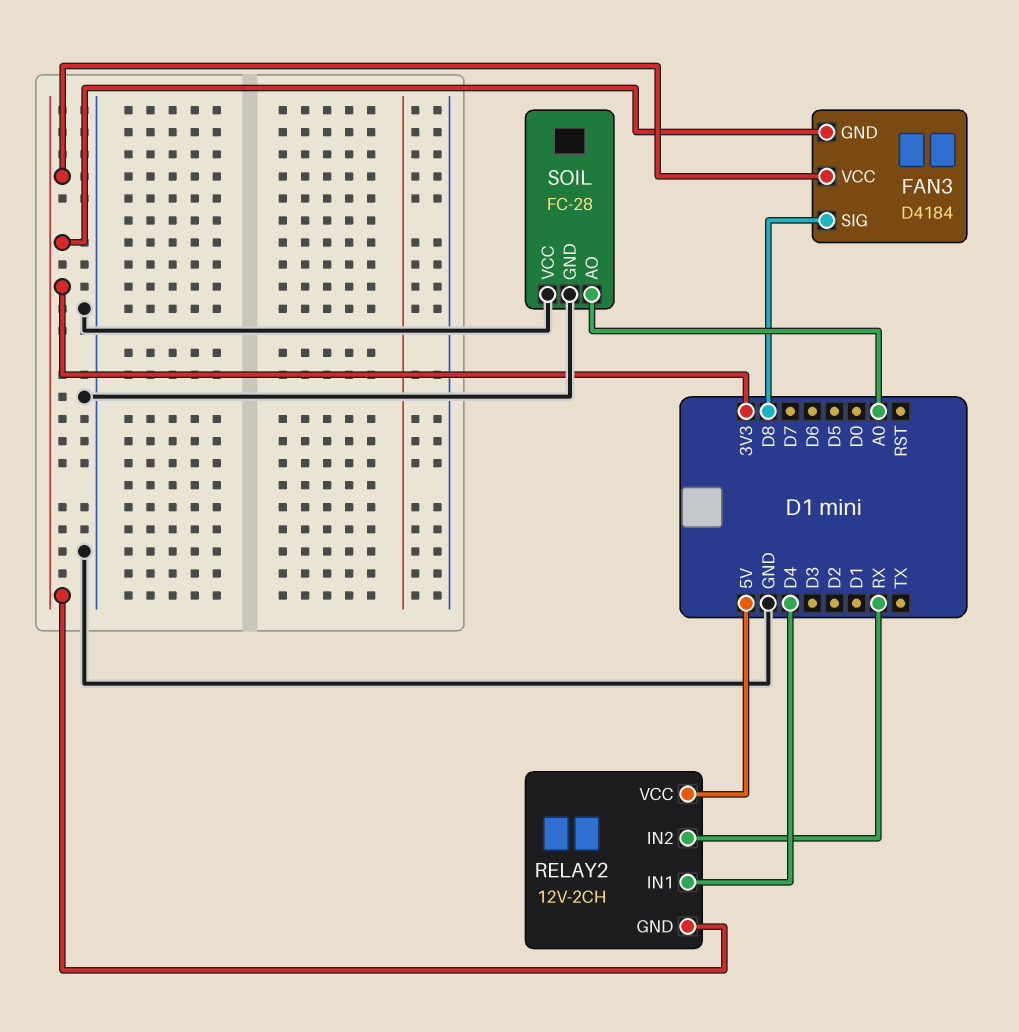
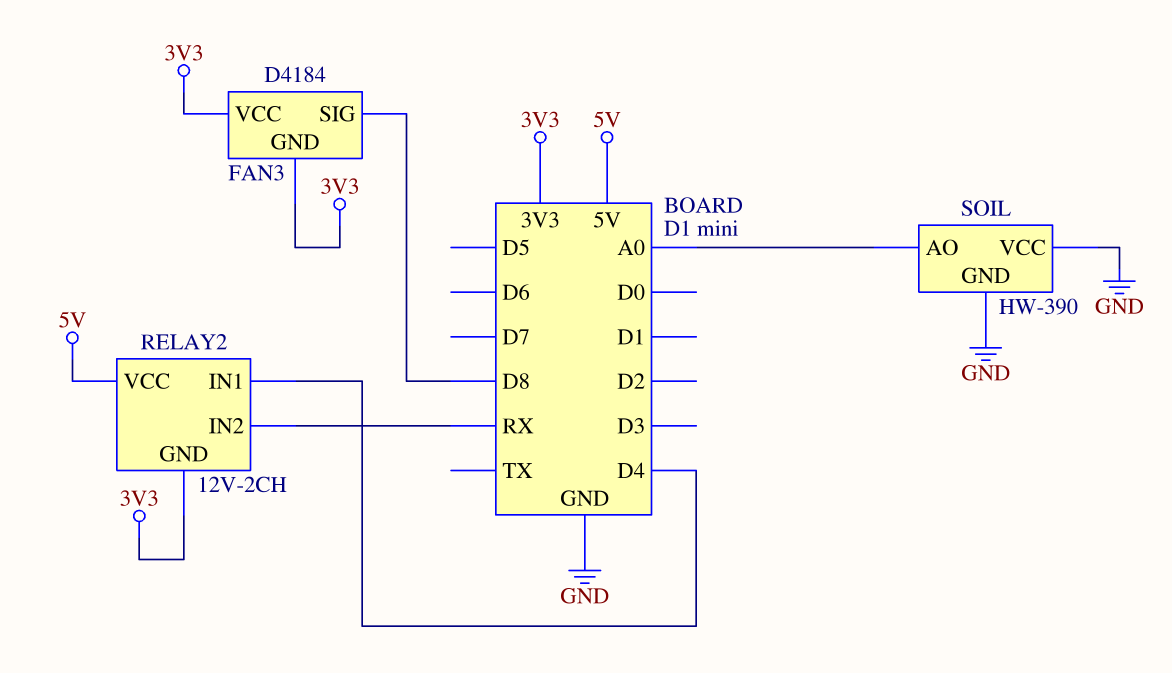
SOIL: FC-28 -> HW-390

